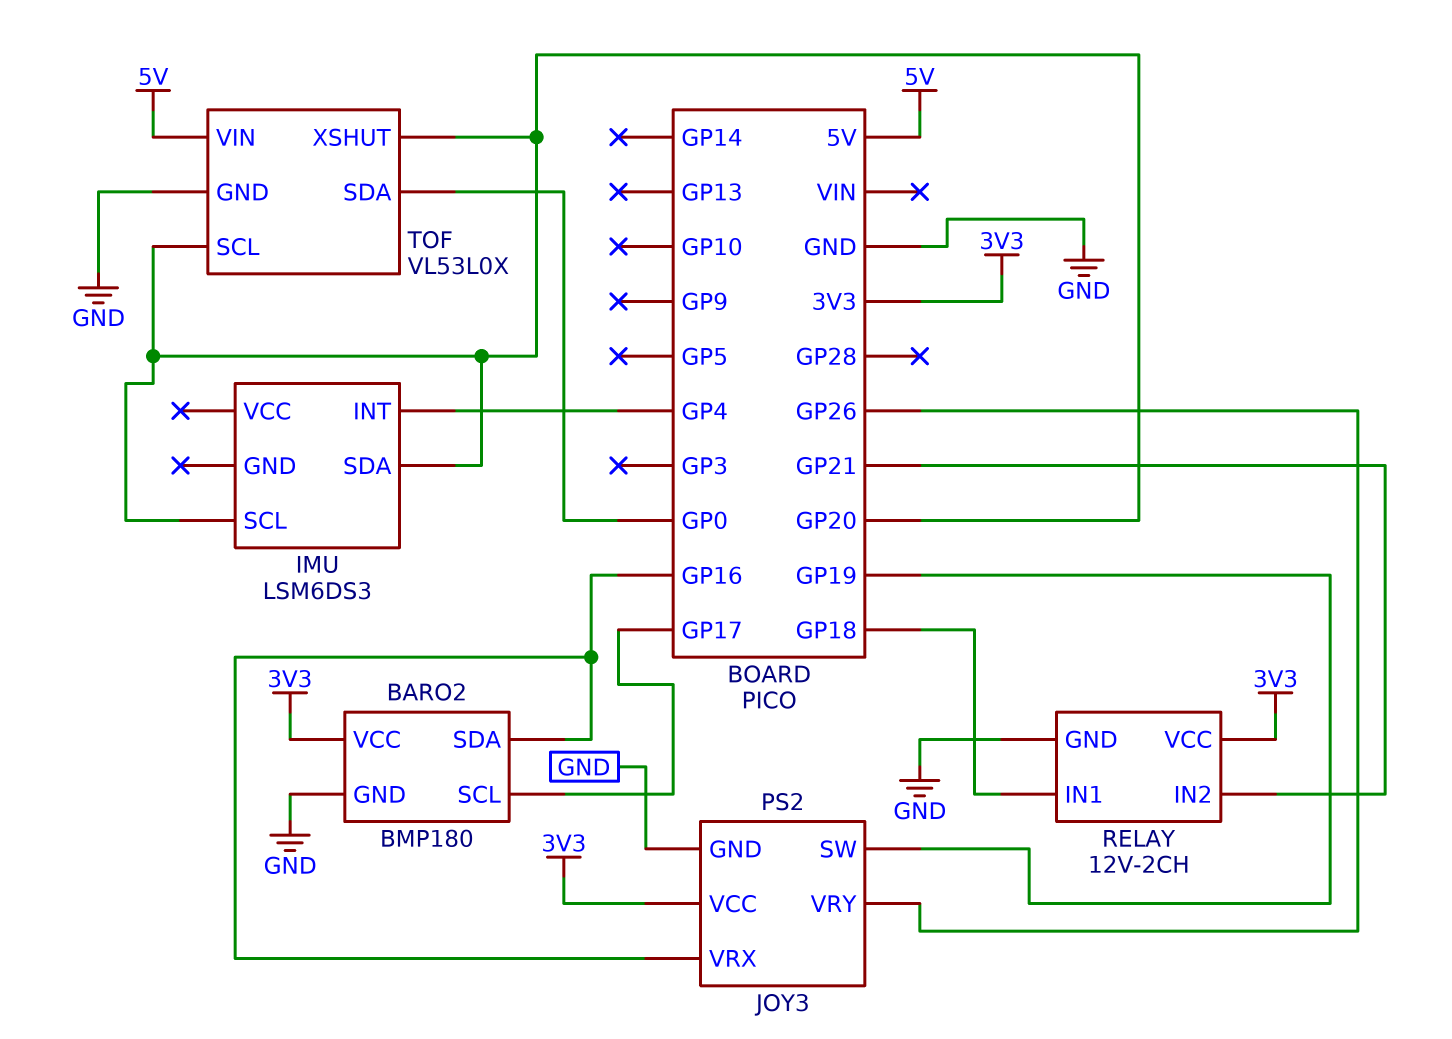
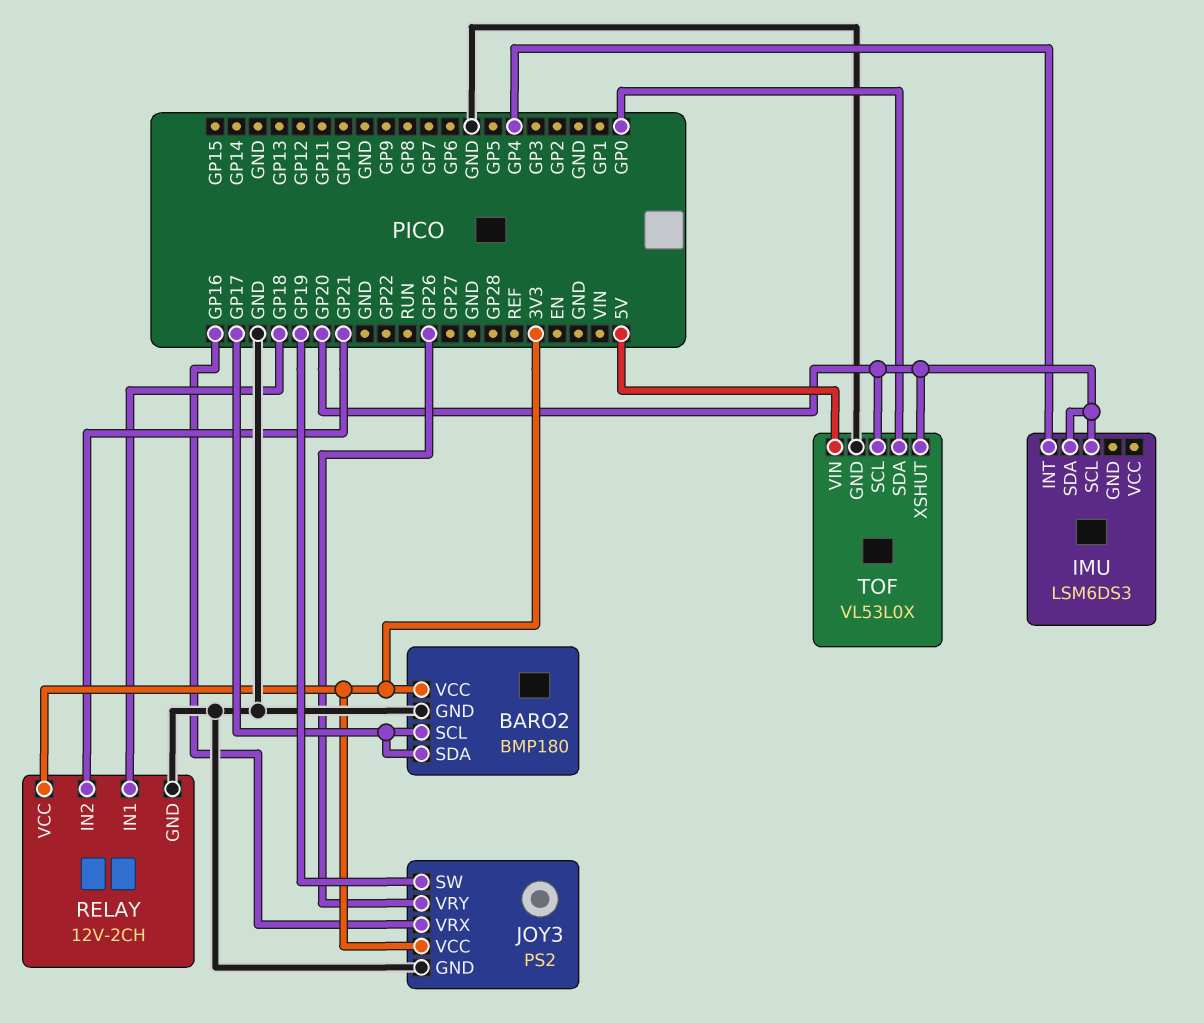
BARO2 pin SDA: GP16 -> GP17

